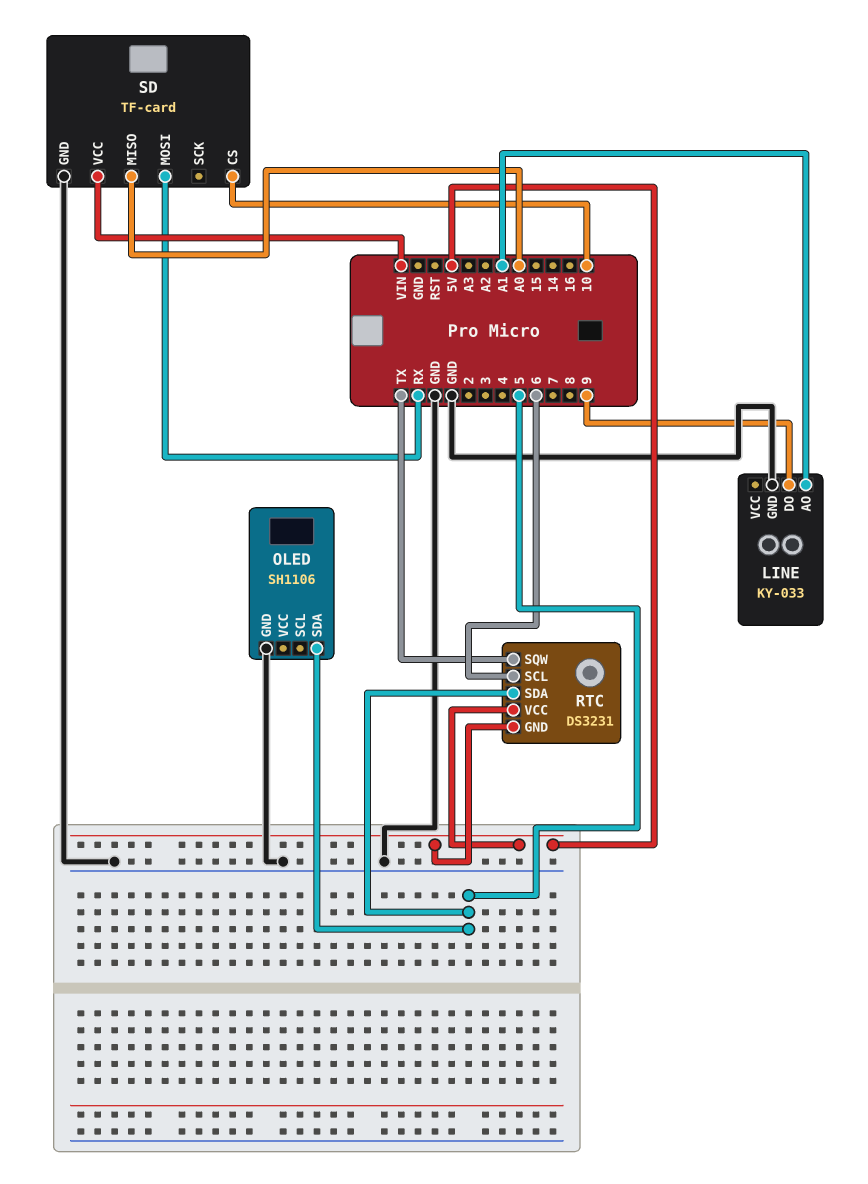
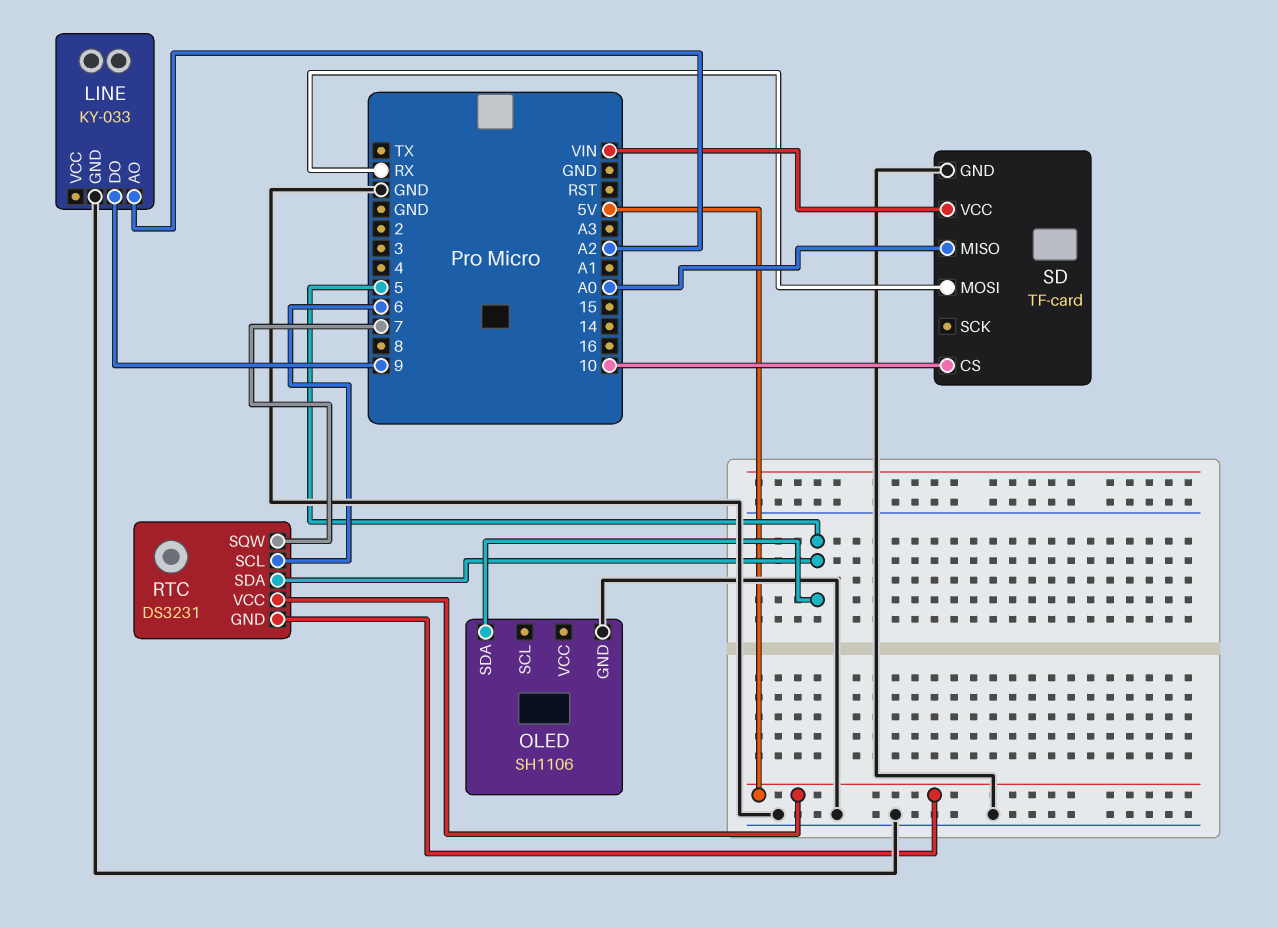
LINE pin AO: A1 -> A2
RTC pin SQW: TX -> 7

